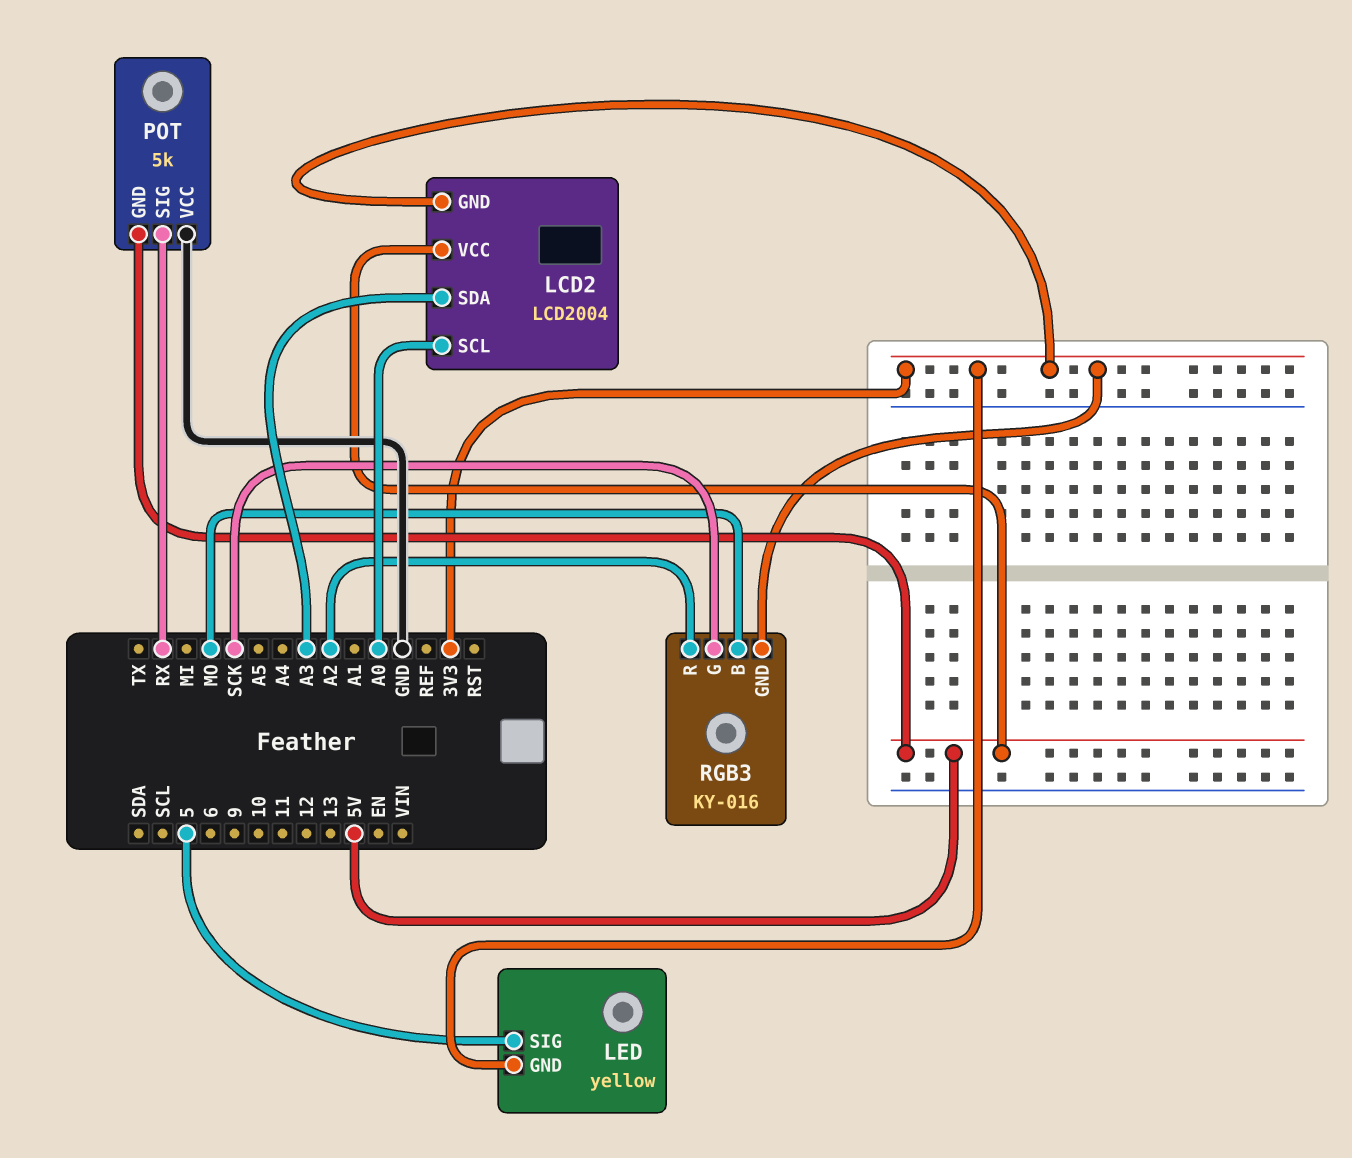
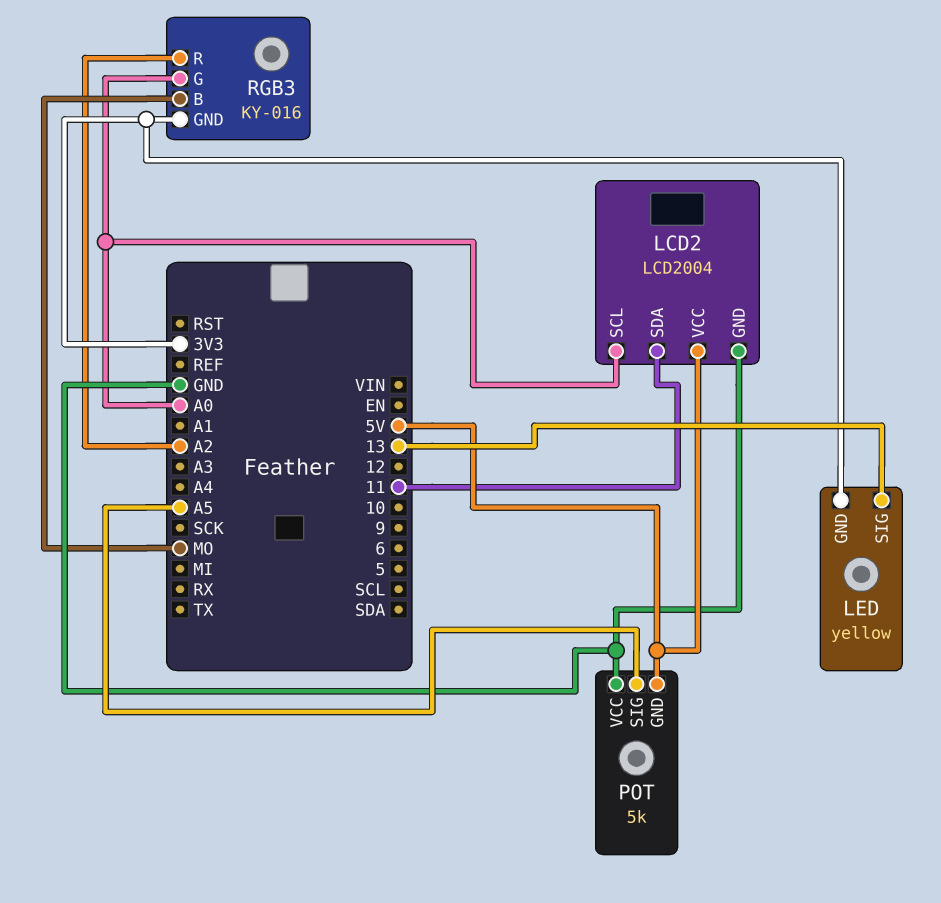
LCD2 pin GND: 3V3 -> GND
LCD2 pin SDA: A3 -> 11
LED pin SIG: 5 -> 13
POT pin SIG: RX -> A5
RGB3 pin G: SCK -> A0

